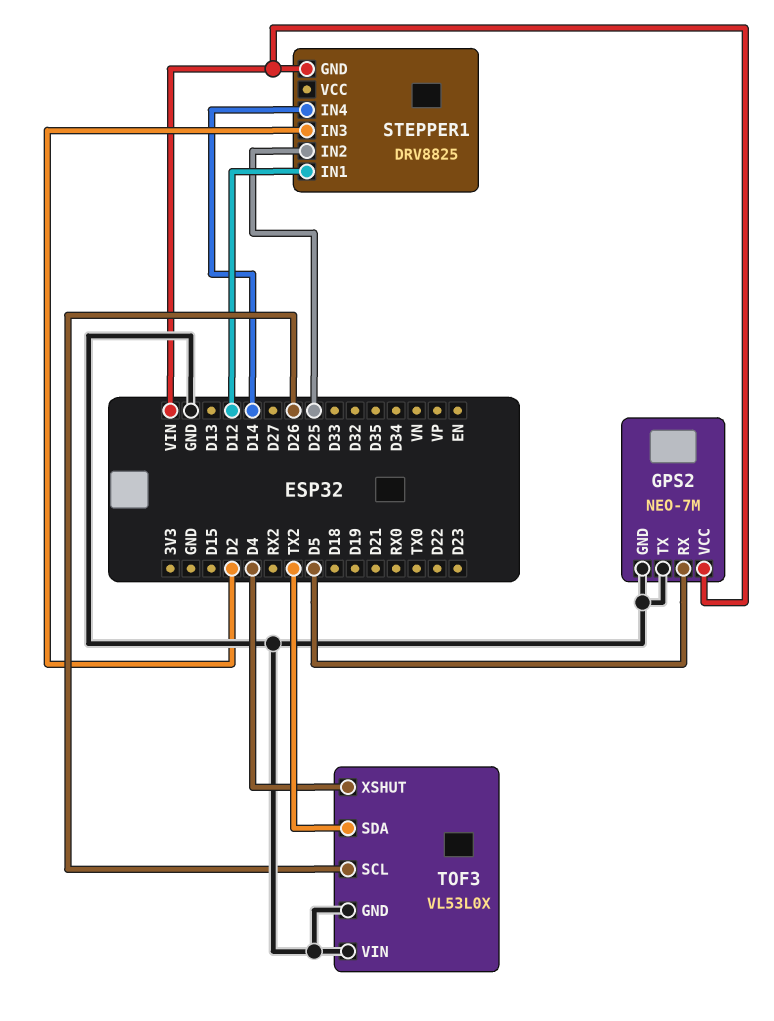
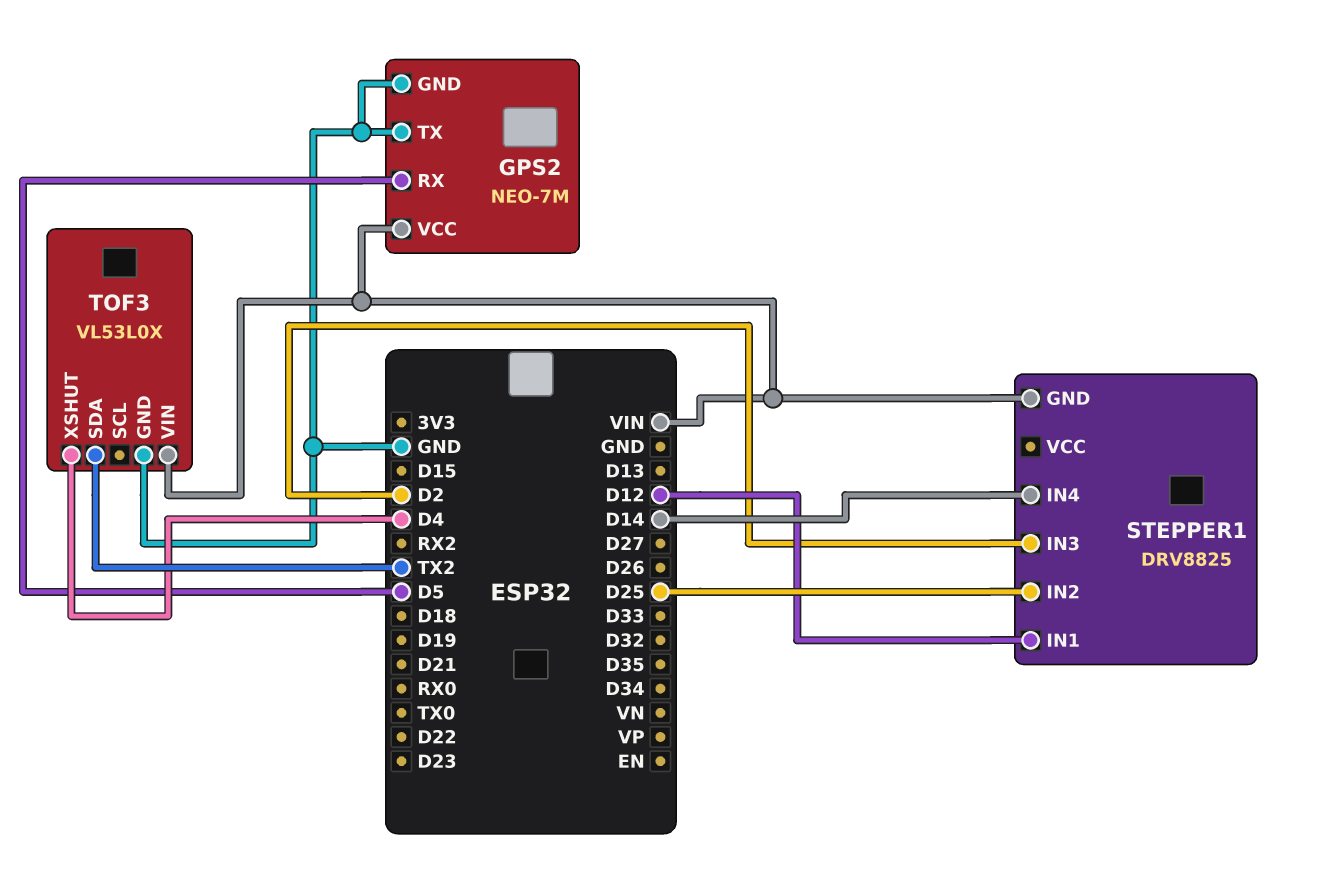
TOF3 pin SCL: D26 -> none
TOF3 pin VIN: GND -> VIN

